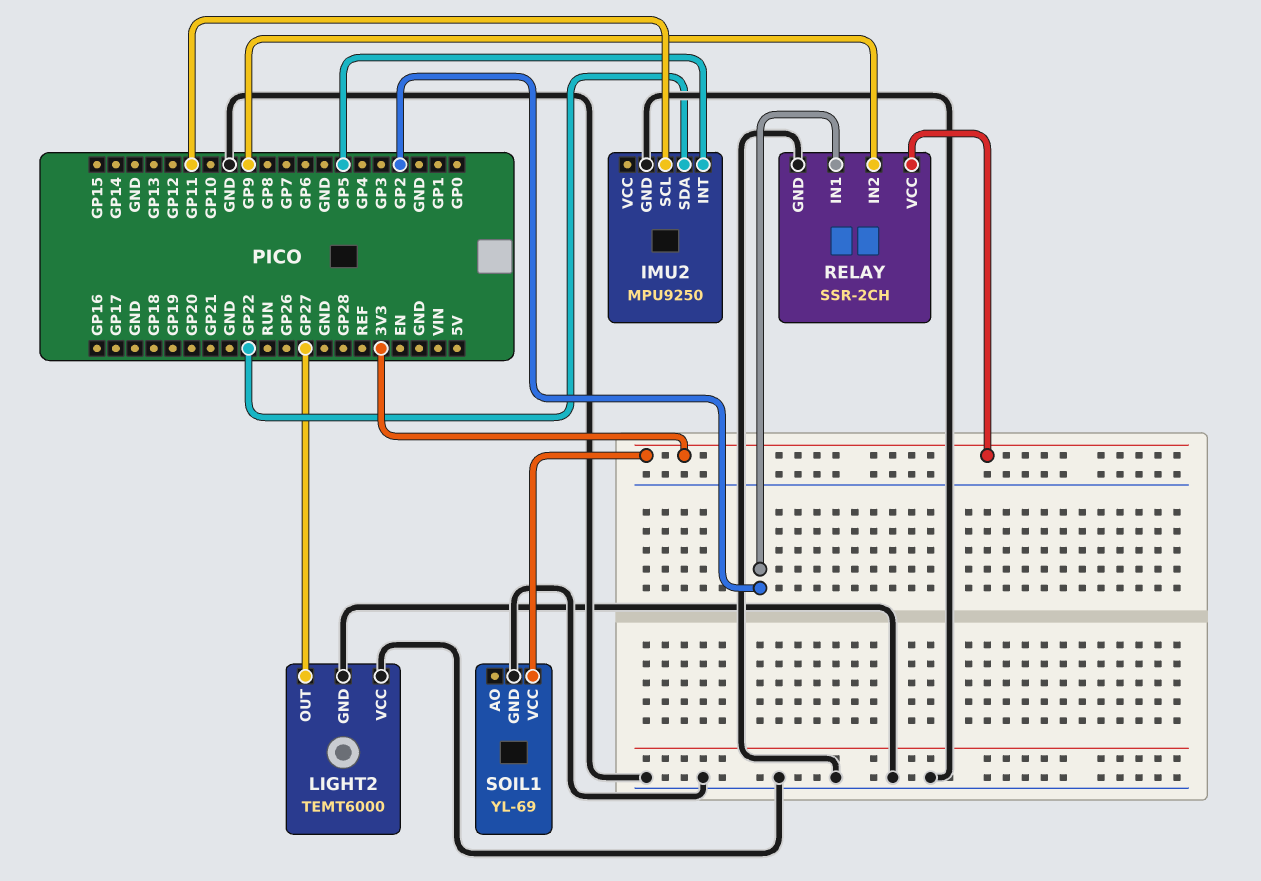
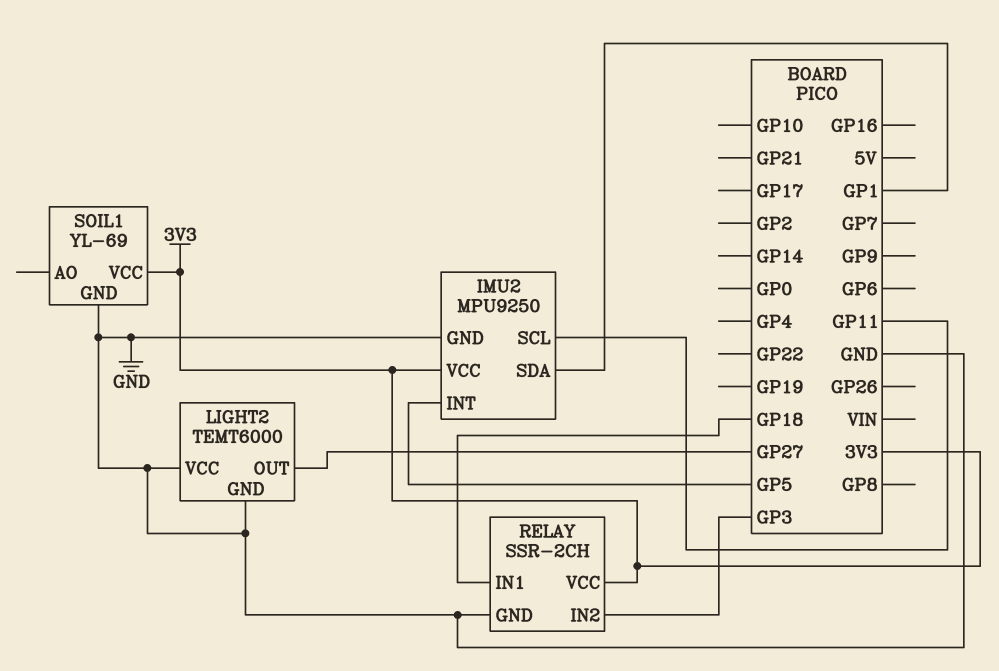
IMU2 pin SDA: GP22 -> GP1
IMU2 pin VCC: none -> 3V3
RELAY pin IN1: GP2 -> GP18
RELAY pin IN2: GP9 -> GP3

